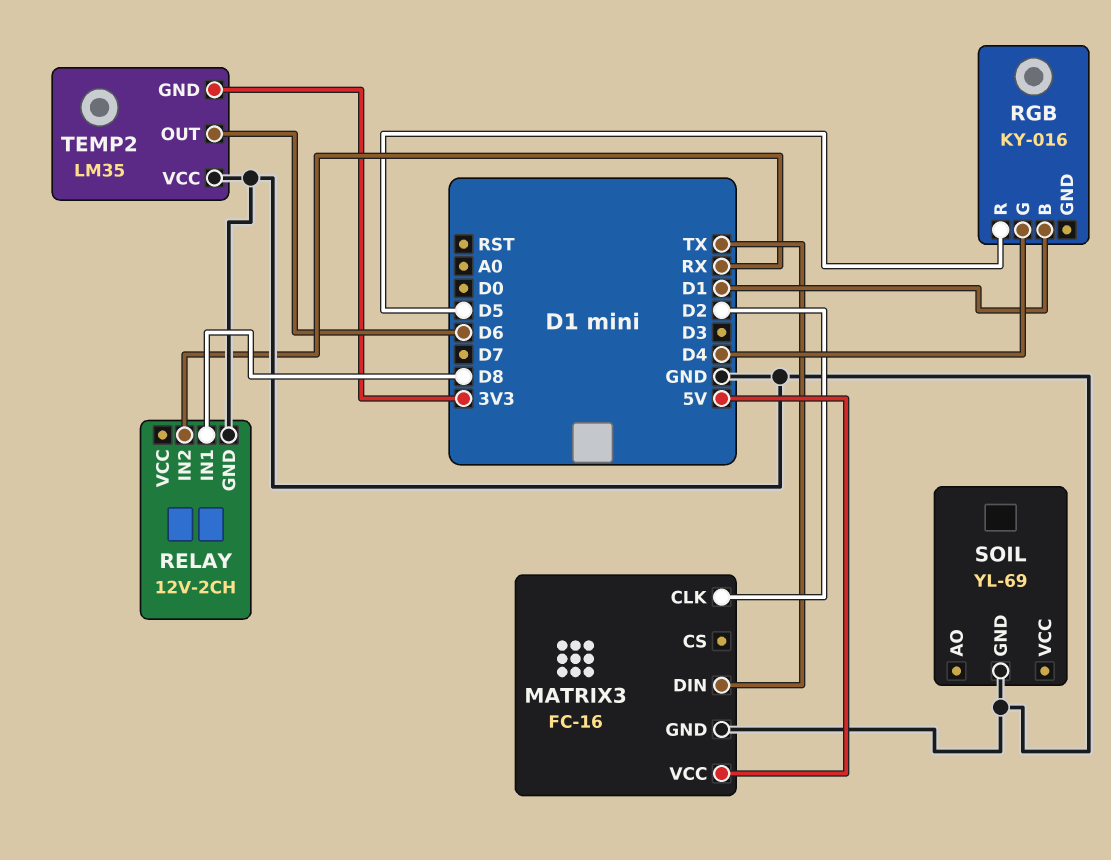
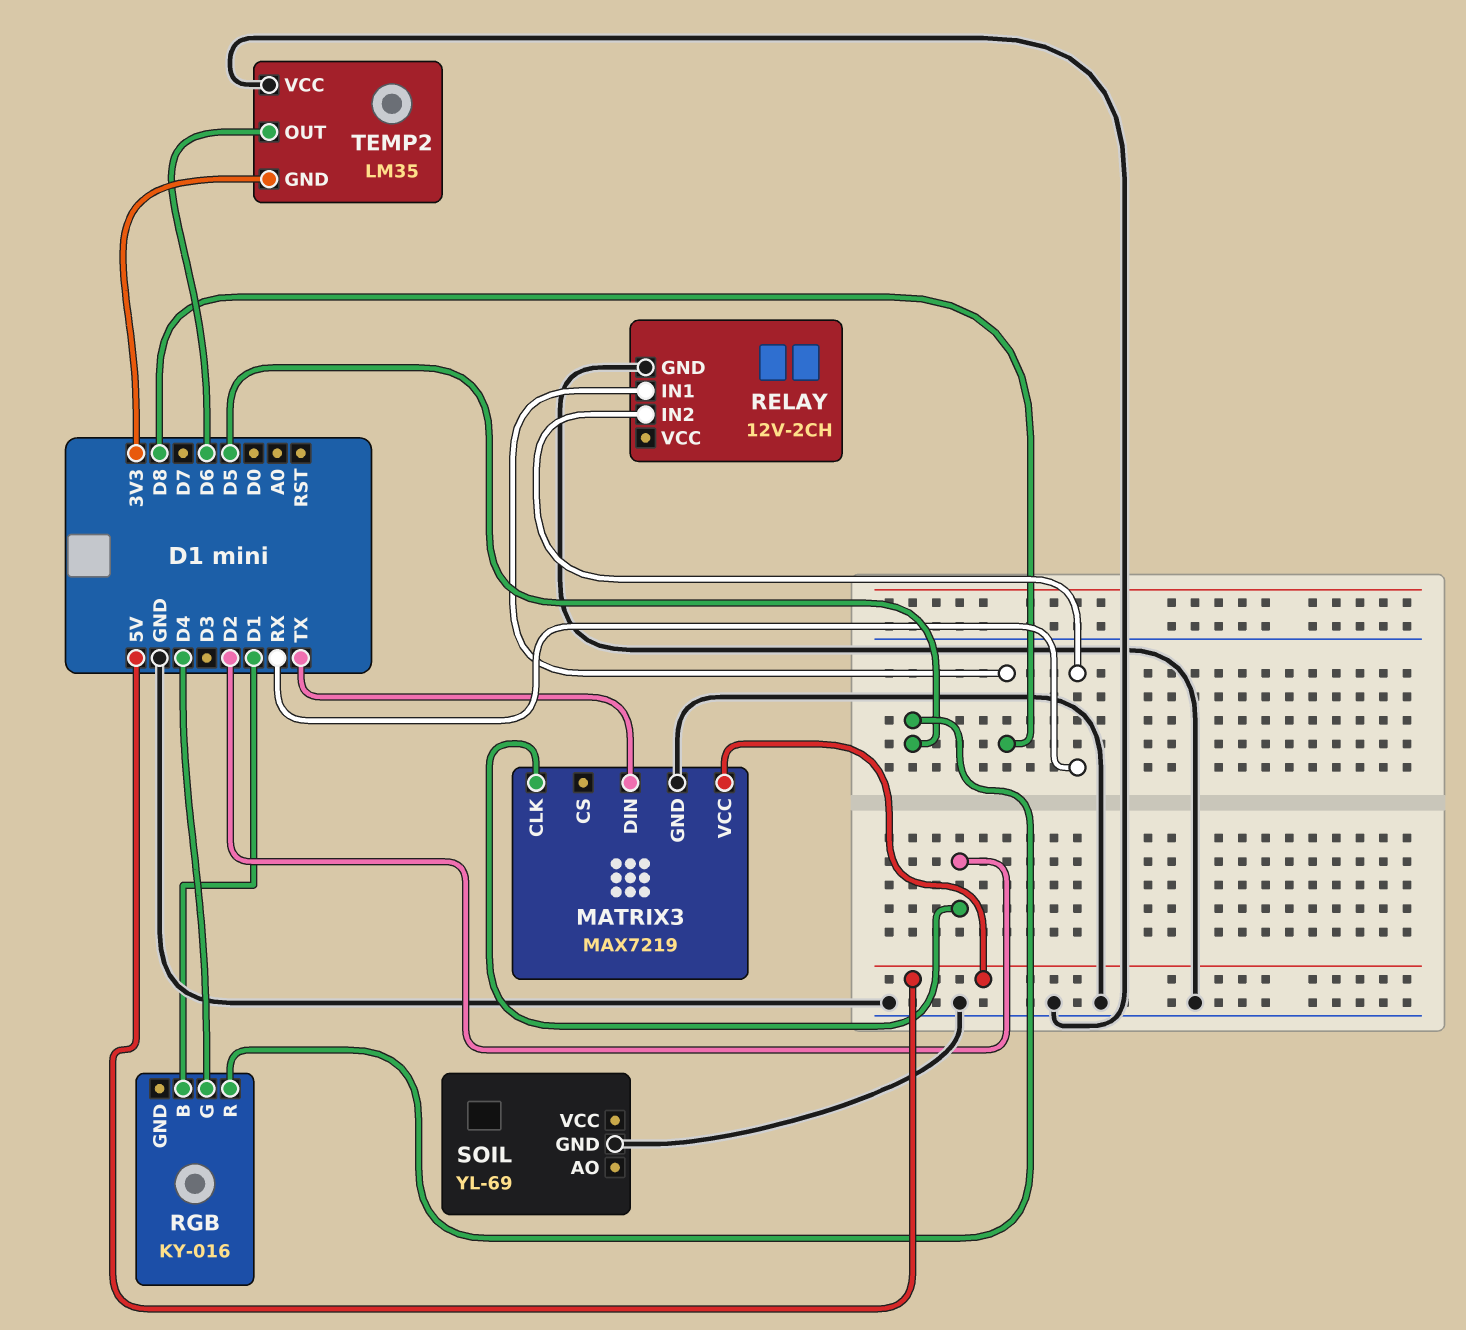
MATRIX3: FC-16 -> MAX7219

